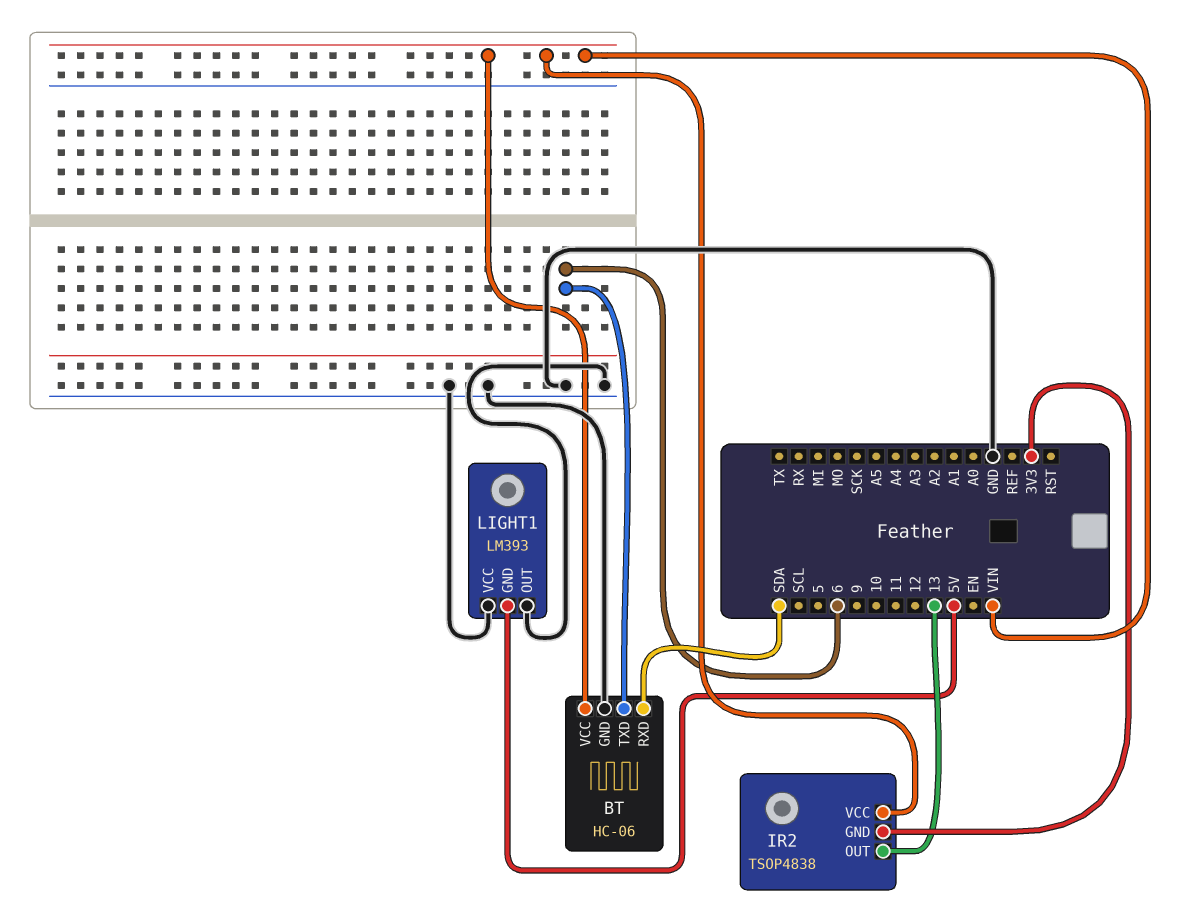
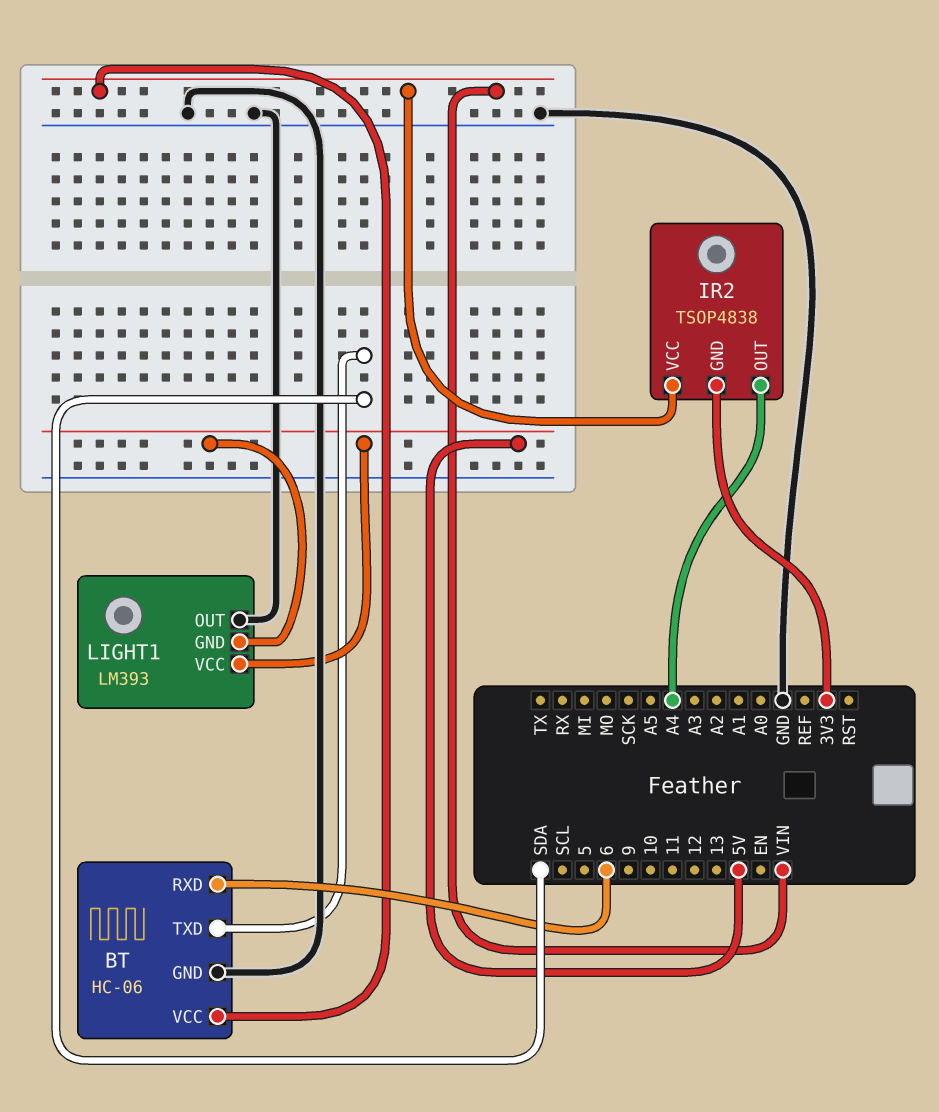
BT pin RXD: SDA -> 6
BT pin TXD: 6 -> SDA
IR2 pin OUT: 13 -> A4
LIGHT1 pin VCC: GND -> 5V

